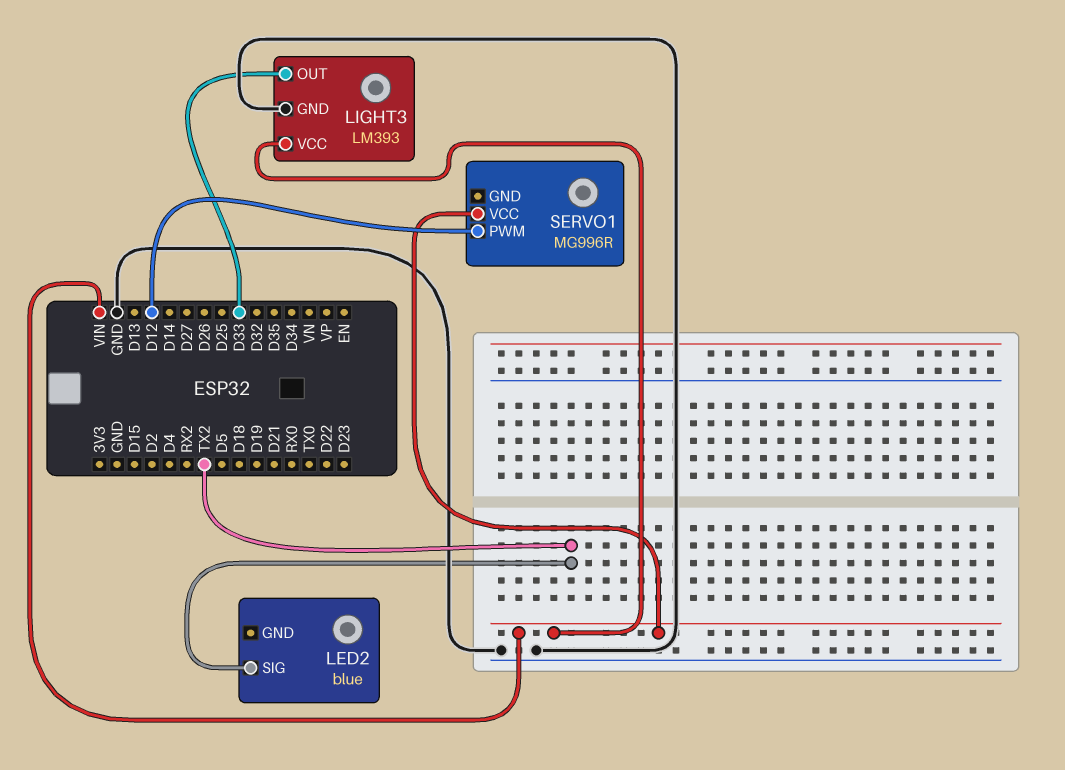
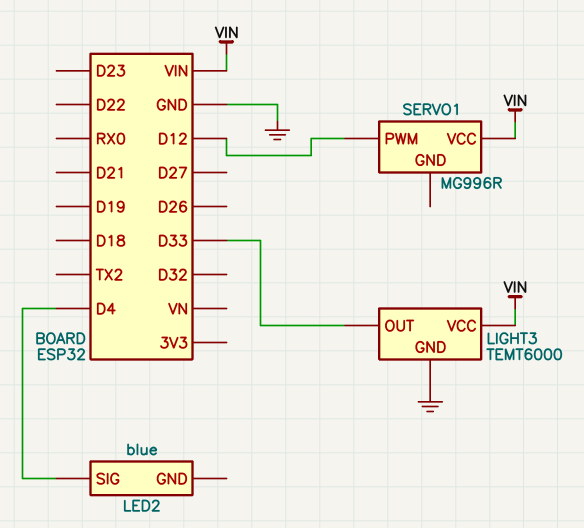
LED2 pin SIG: TX2 -> D4
LIGHT3: LM393 -> TEMT6000

